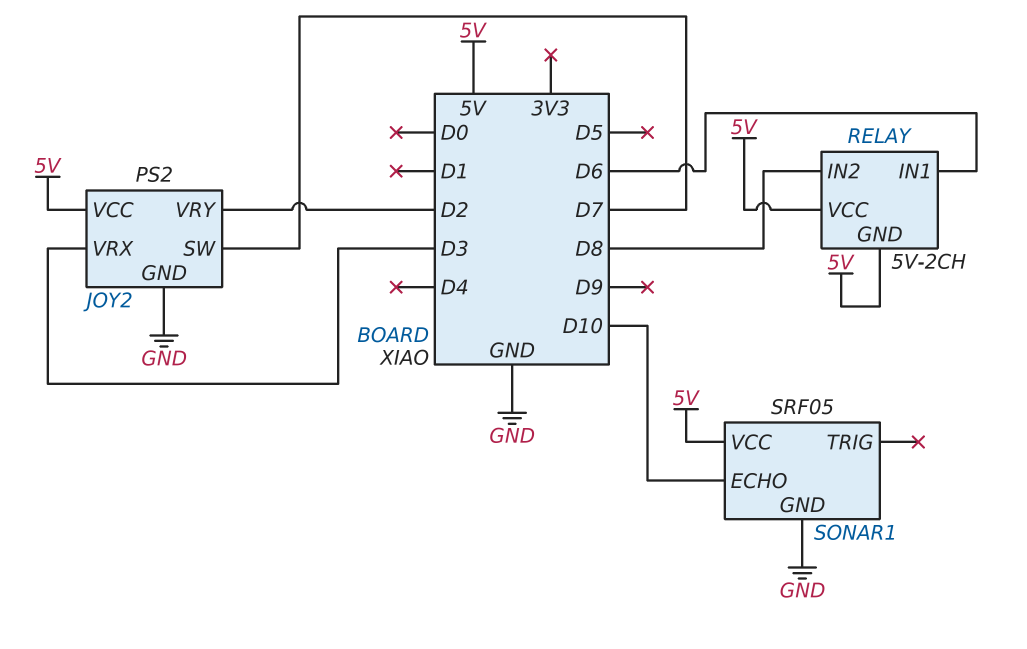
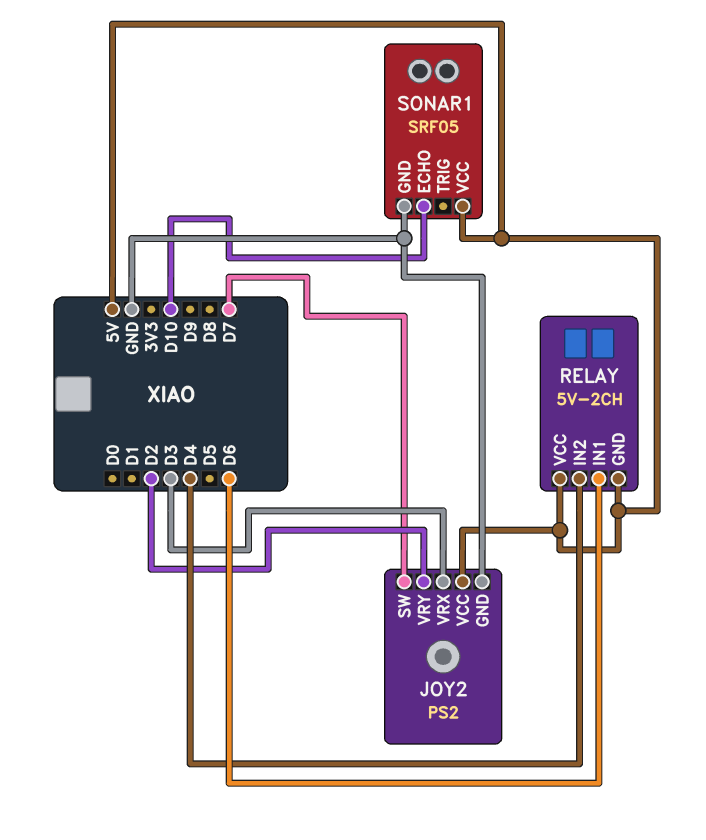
RELAY pin IN2: D8 -> D4

